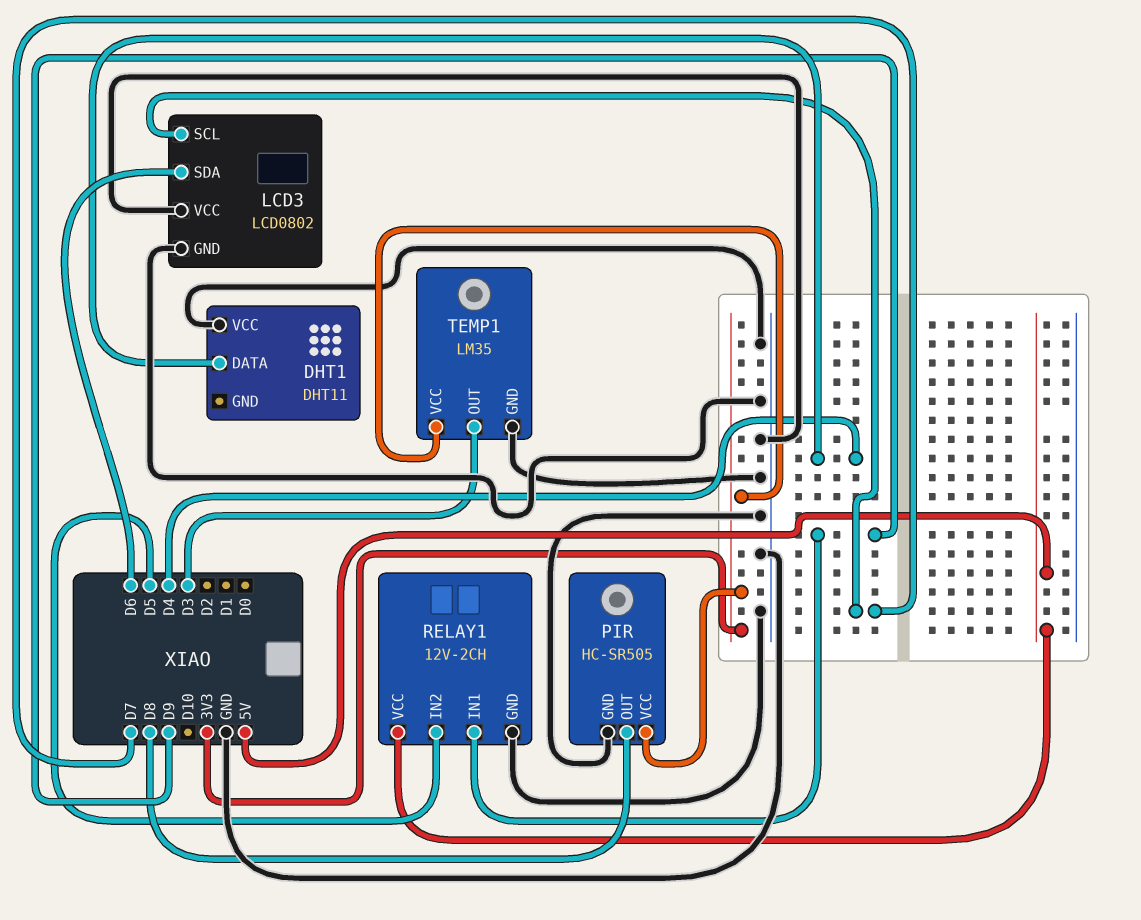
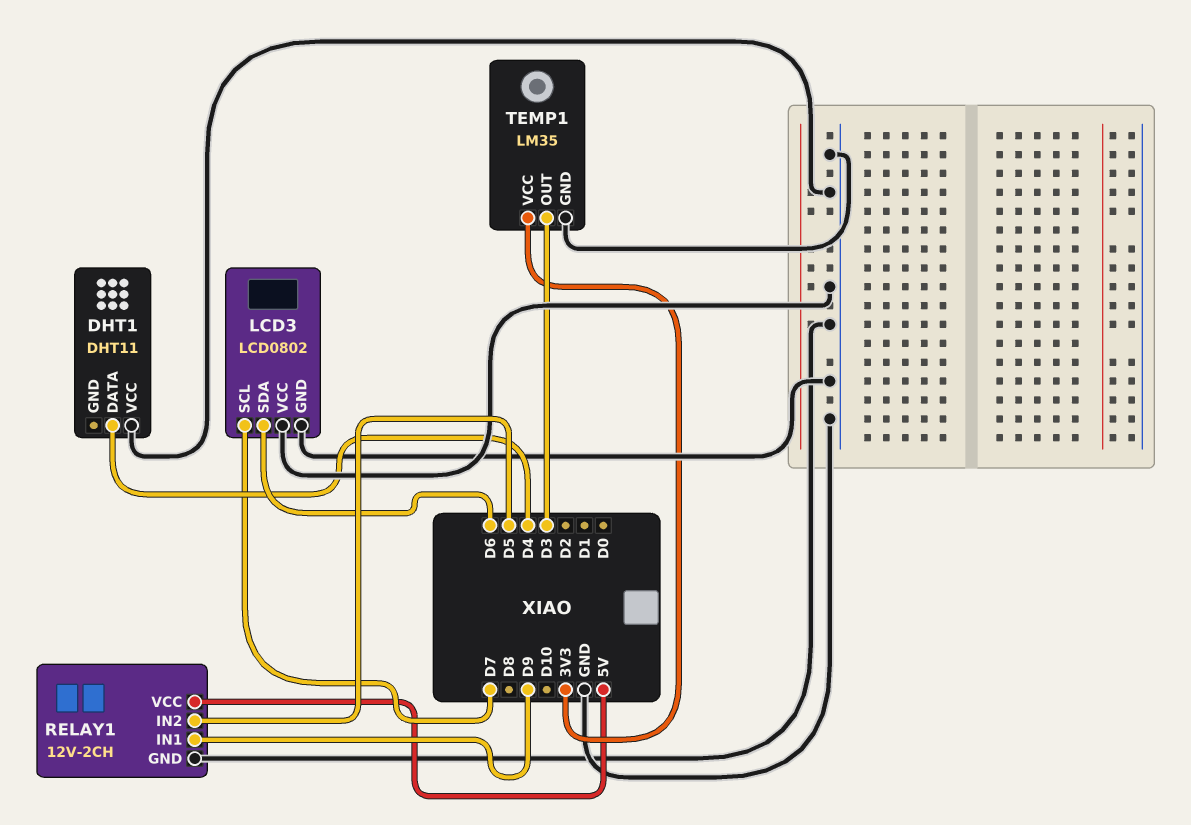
PIR: HC-SR505 -> none
PIR pin GND: GND -> none
PIR pin OUT: D8 -> none
PIR pin VCC: 3V3 -> none

